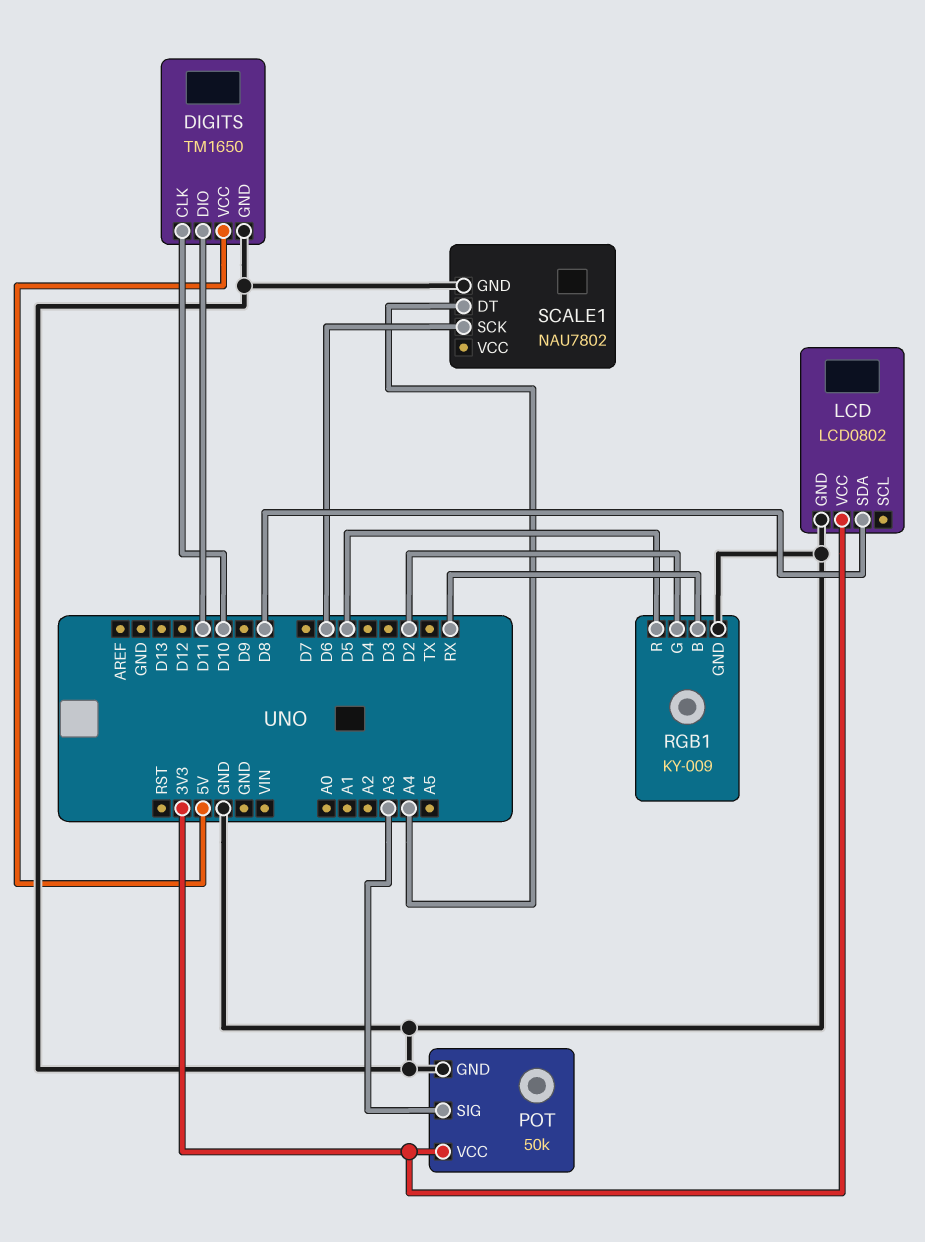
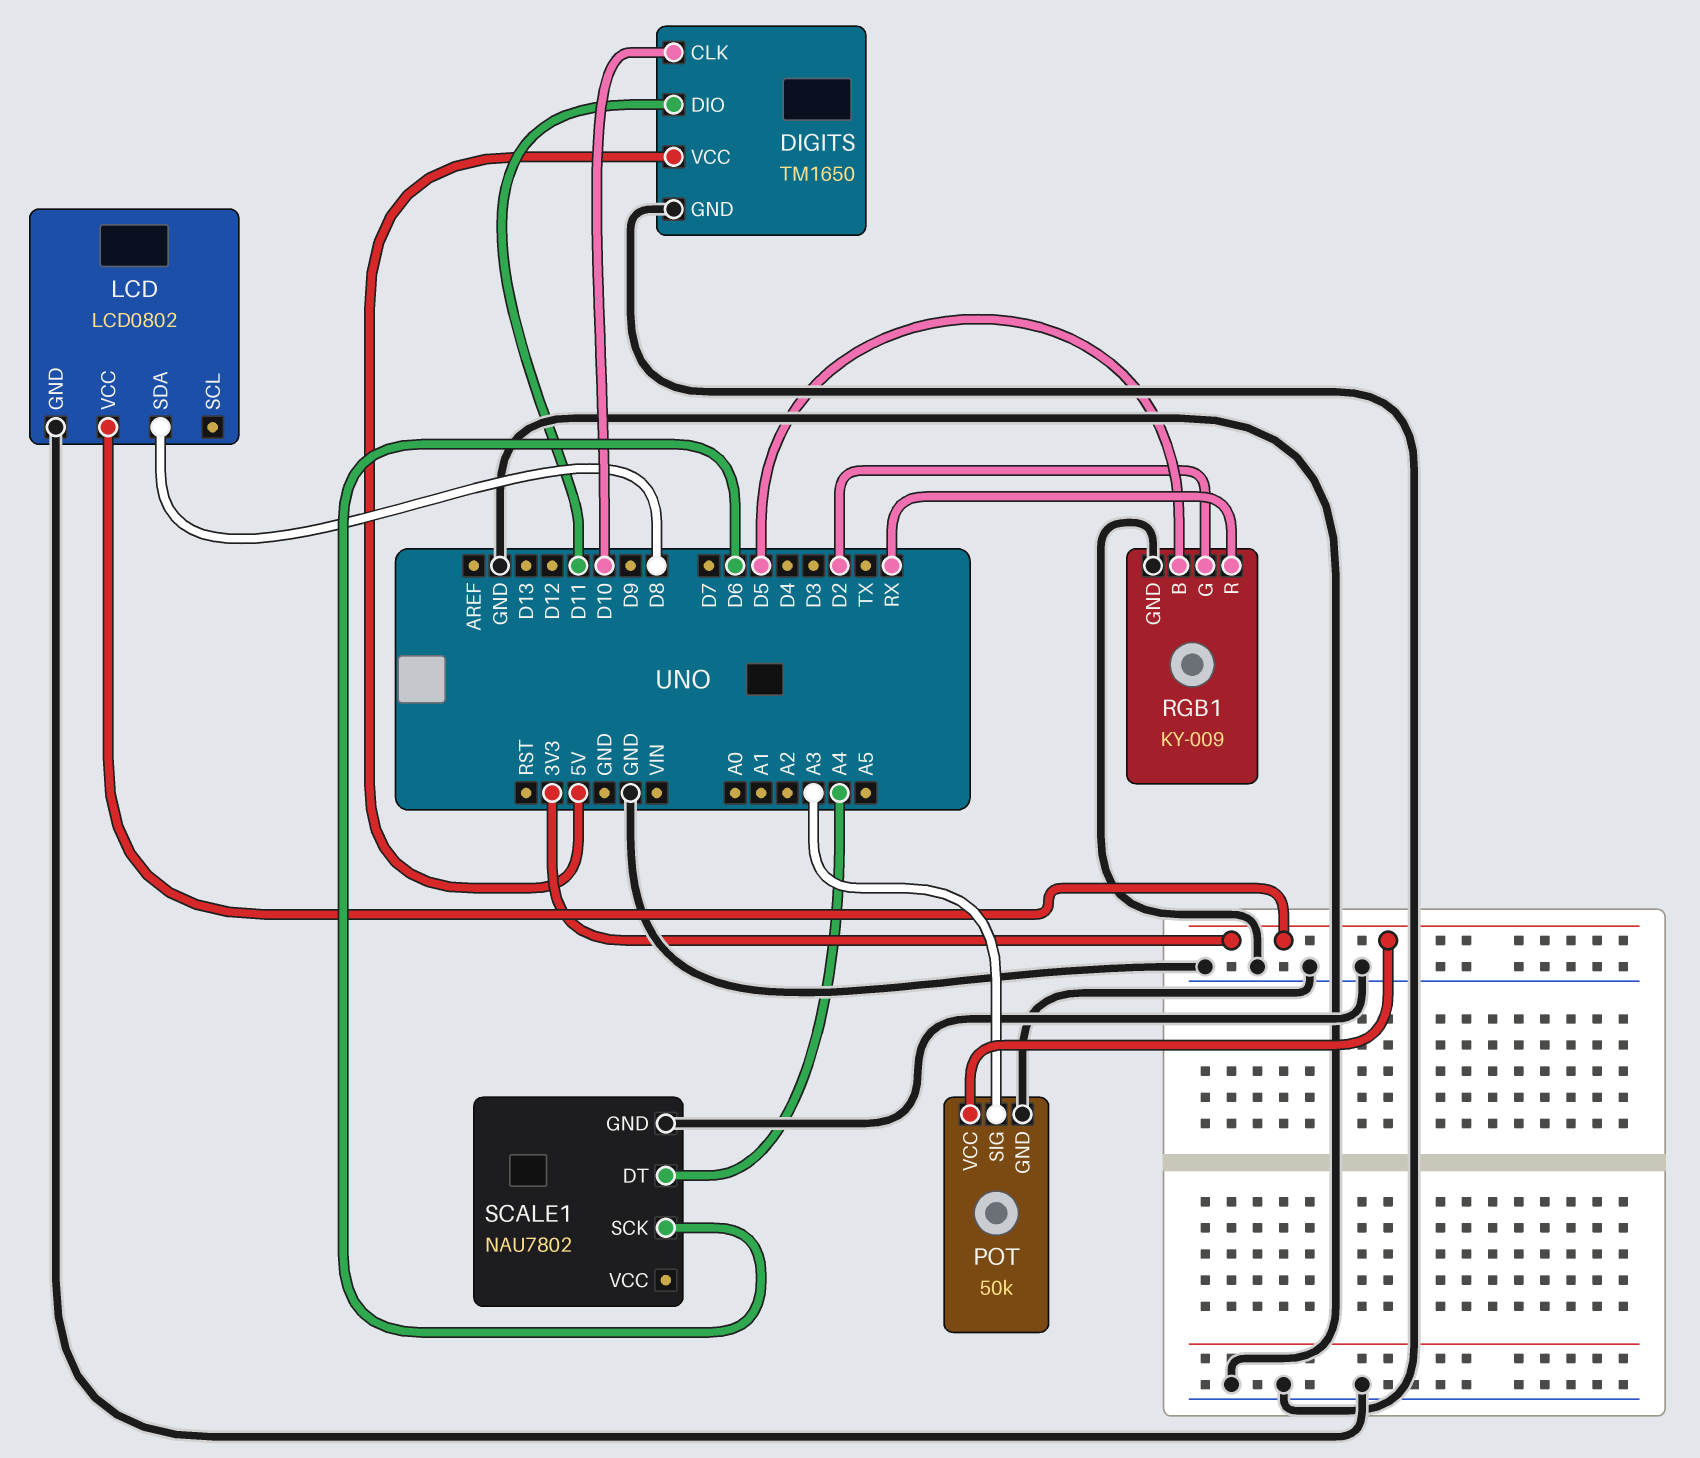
RGB1 pin B: RX -> D5
RGB1 pin R: D5 -> RX

